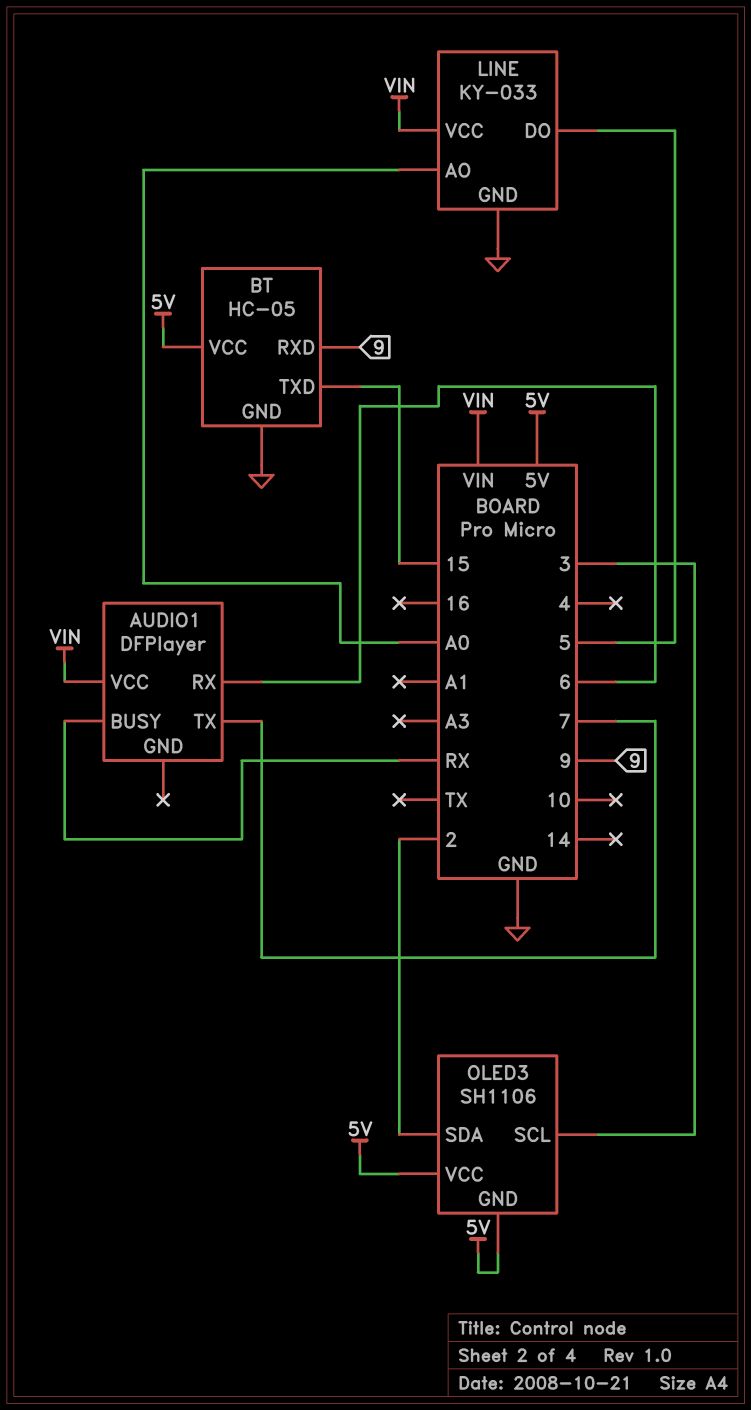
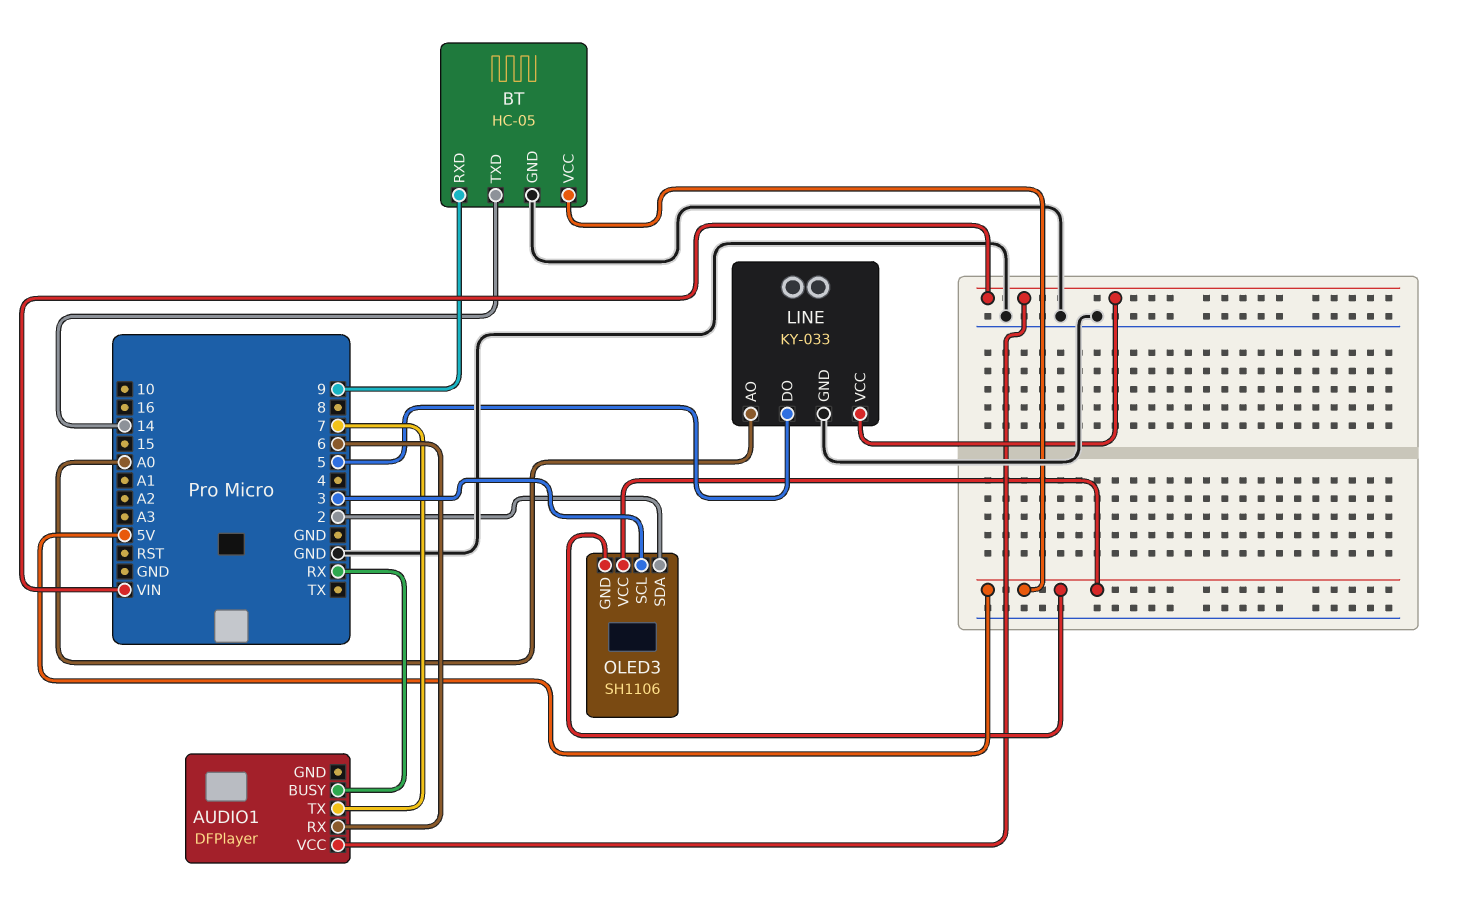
BT pin TXD: 15 -> 14

